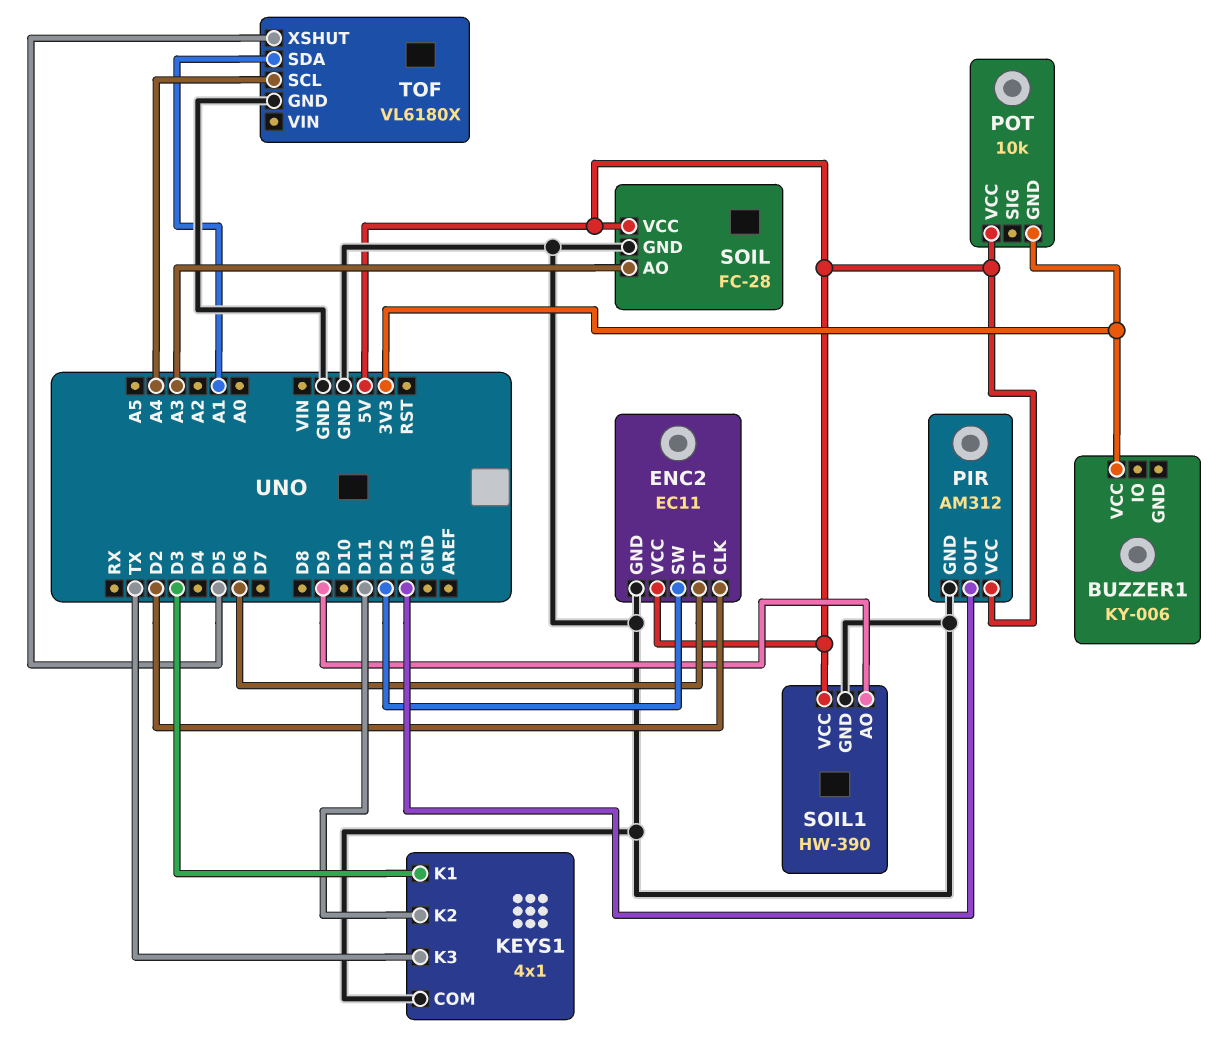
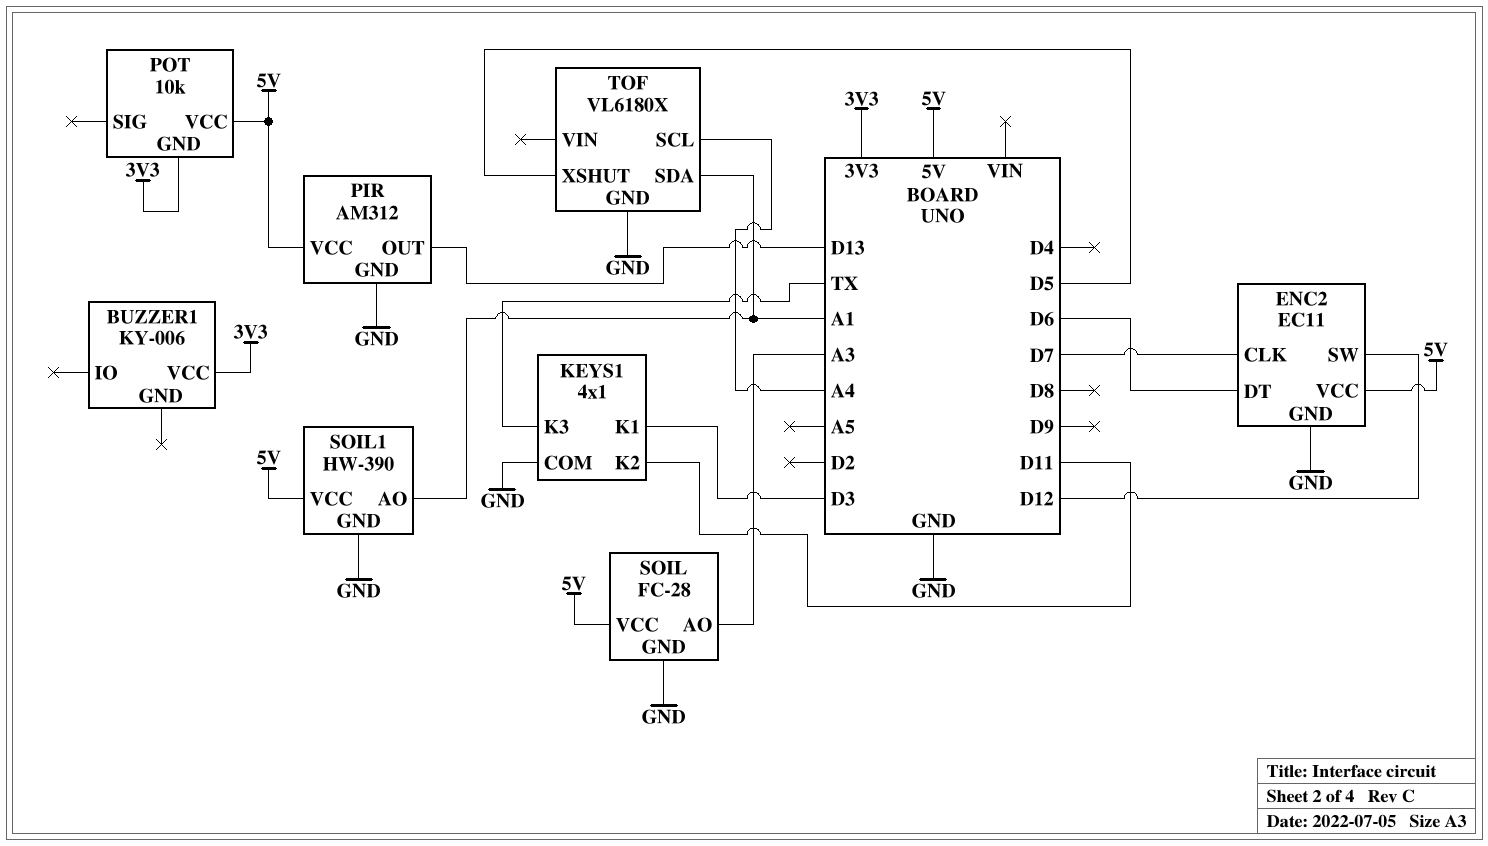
ENC2 pin CLK: D2 -> D7
SOIL1 pin AO: D9 -> A1

